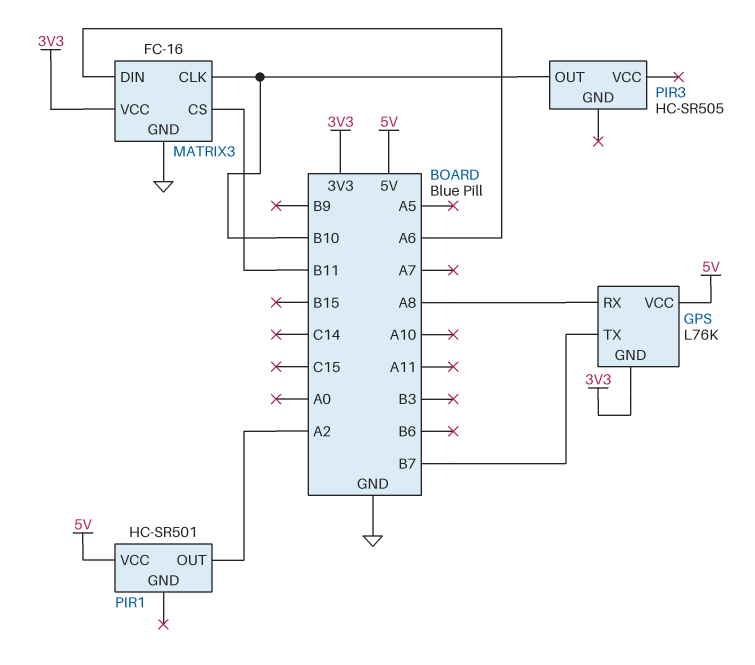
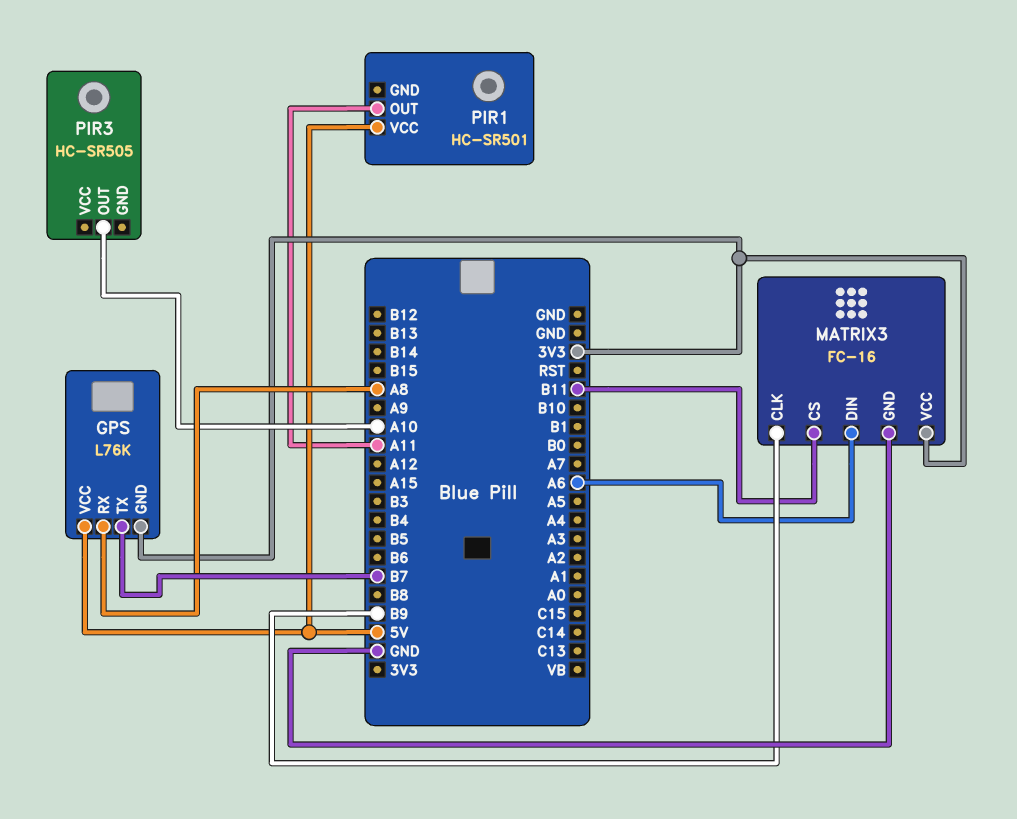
MATRIX3 pin CLK: B10 -> B9
PIR1 pin OUT: A2 -> A11
PIR3 pin OUT: B10 -> A10

